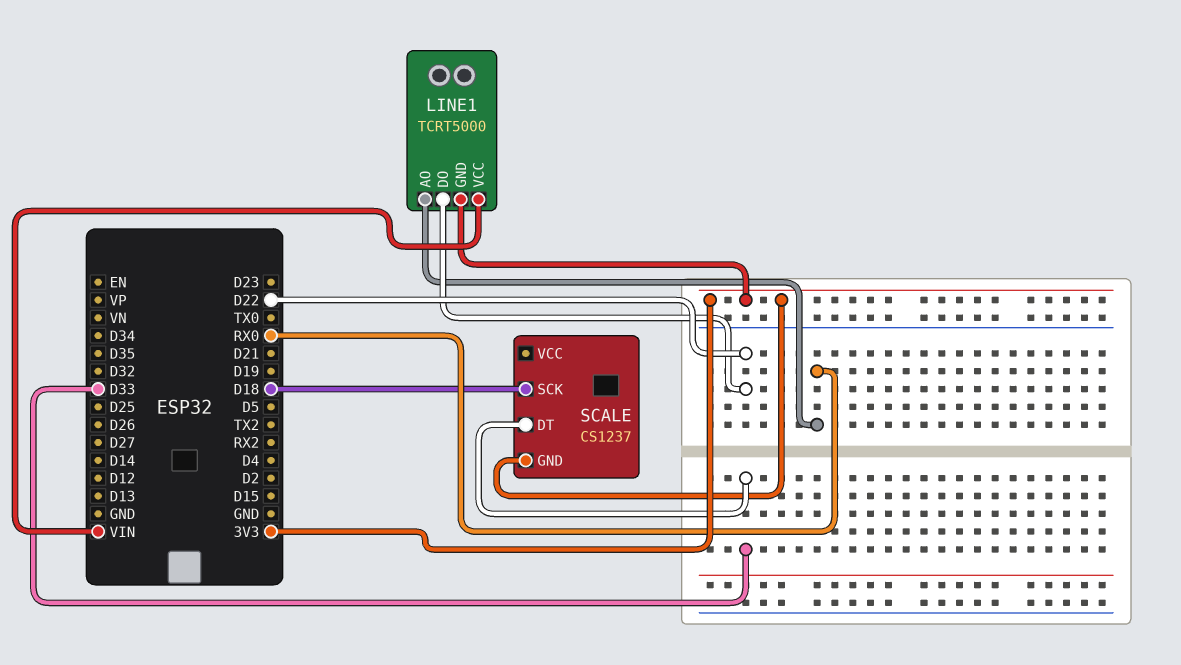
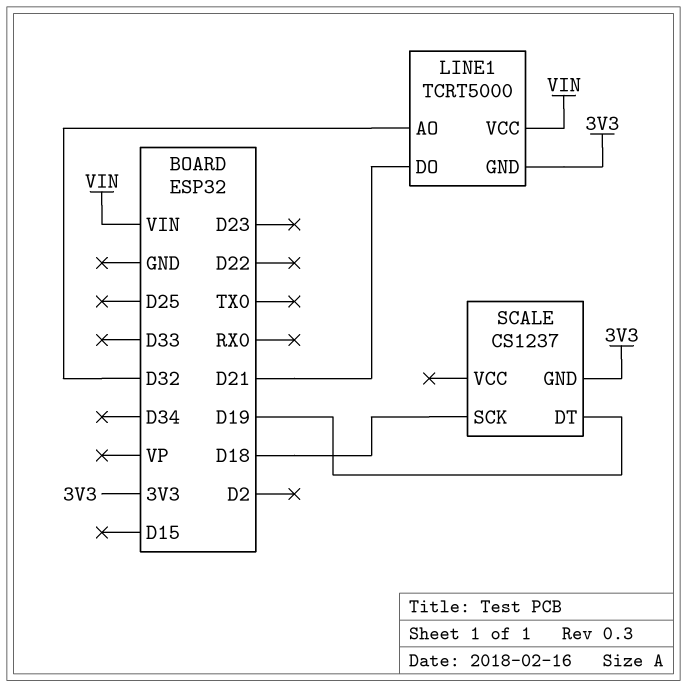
LINE1 pin AO: RX0 -> D32
LINE1 pin DO: D22 -> D21
SCALE pin DT: D33 -> D19

